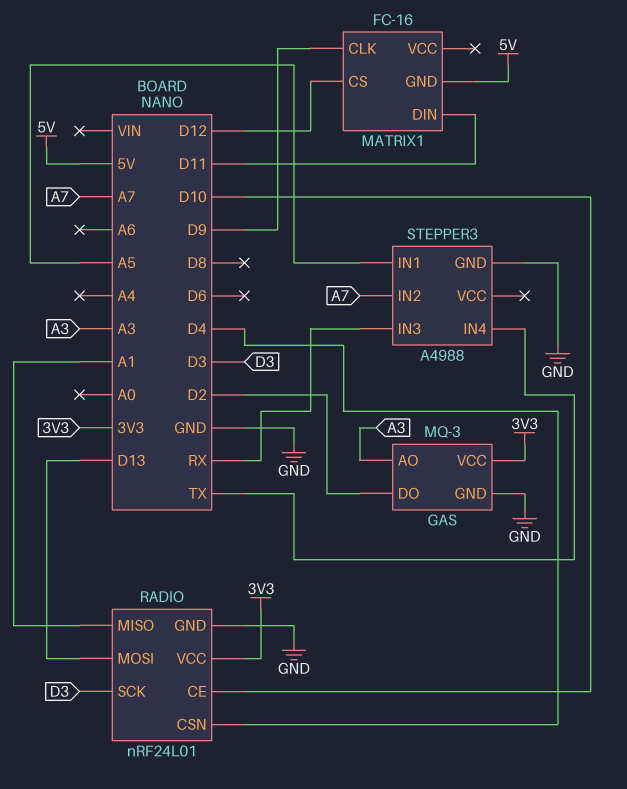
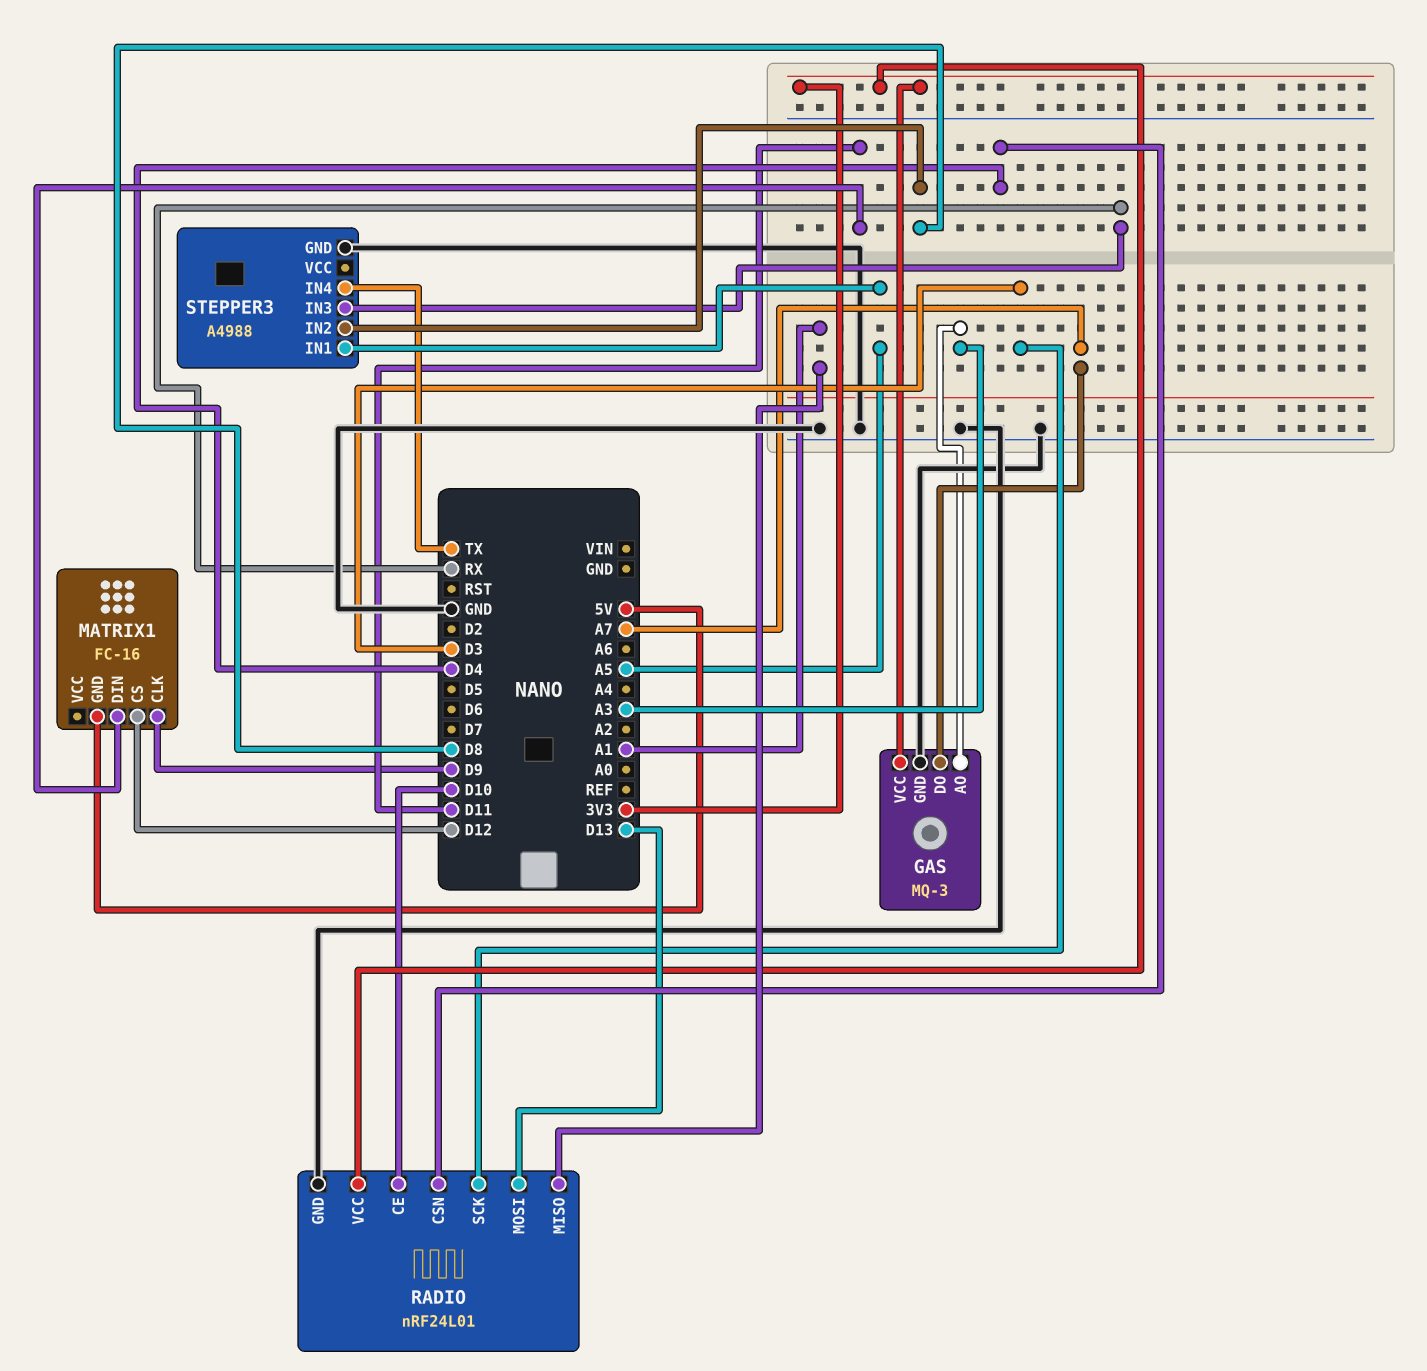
GAS pin DO: D2 -> A7
STEPPER3 pin IN2: A7 -> D8

